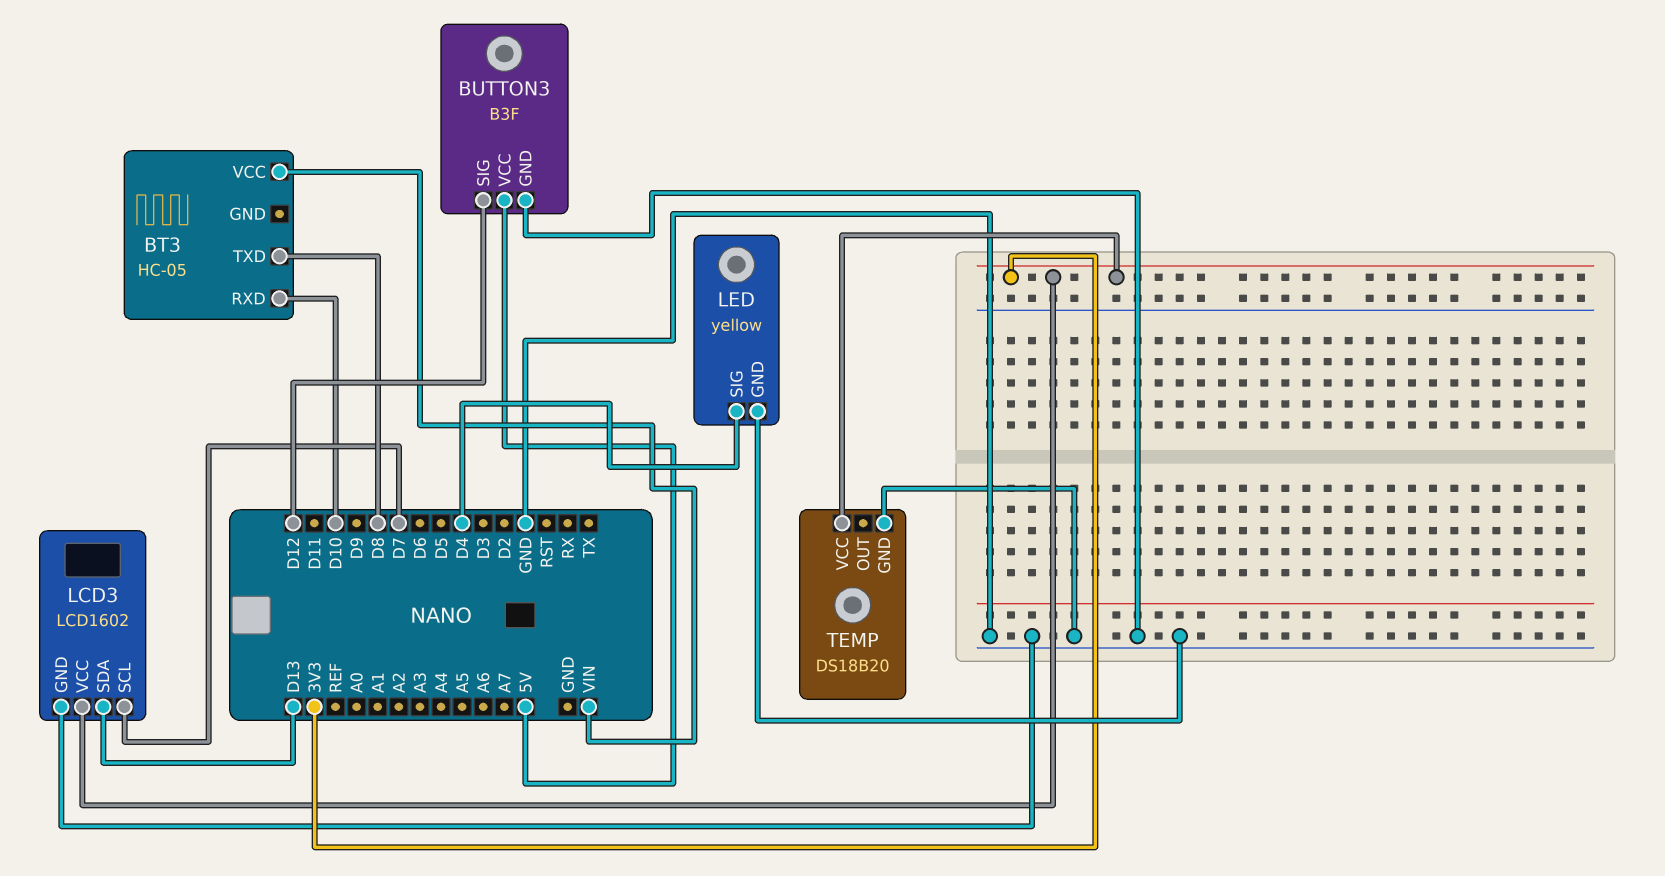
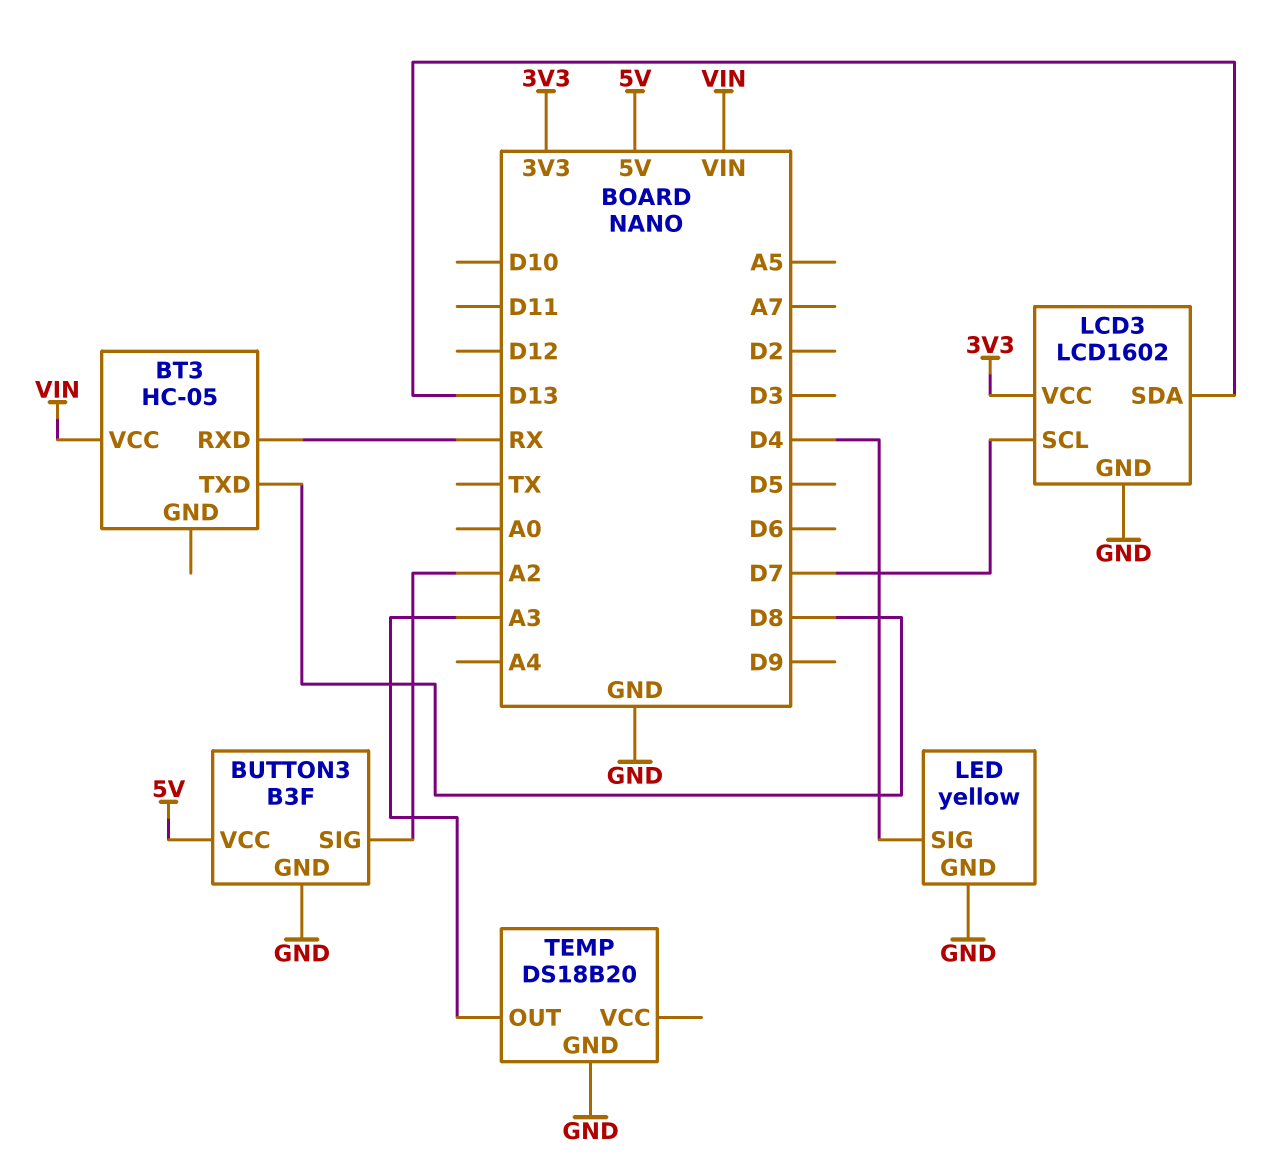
BT3 pin RXD: D10 -> RX
BUTTON3 pin SIG: D12 -> A2
TEMP pin OUT: none -> A3
TEMP pin VCC: 3V3 -> none

